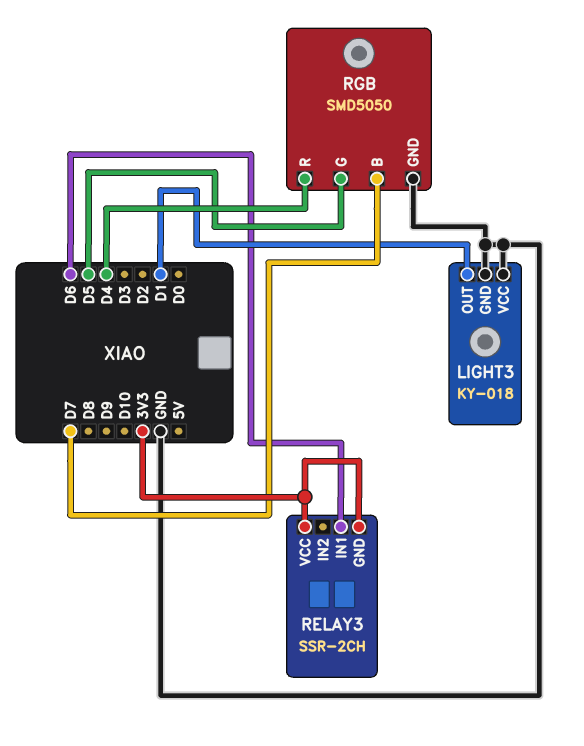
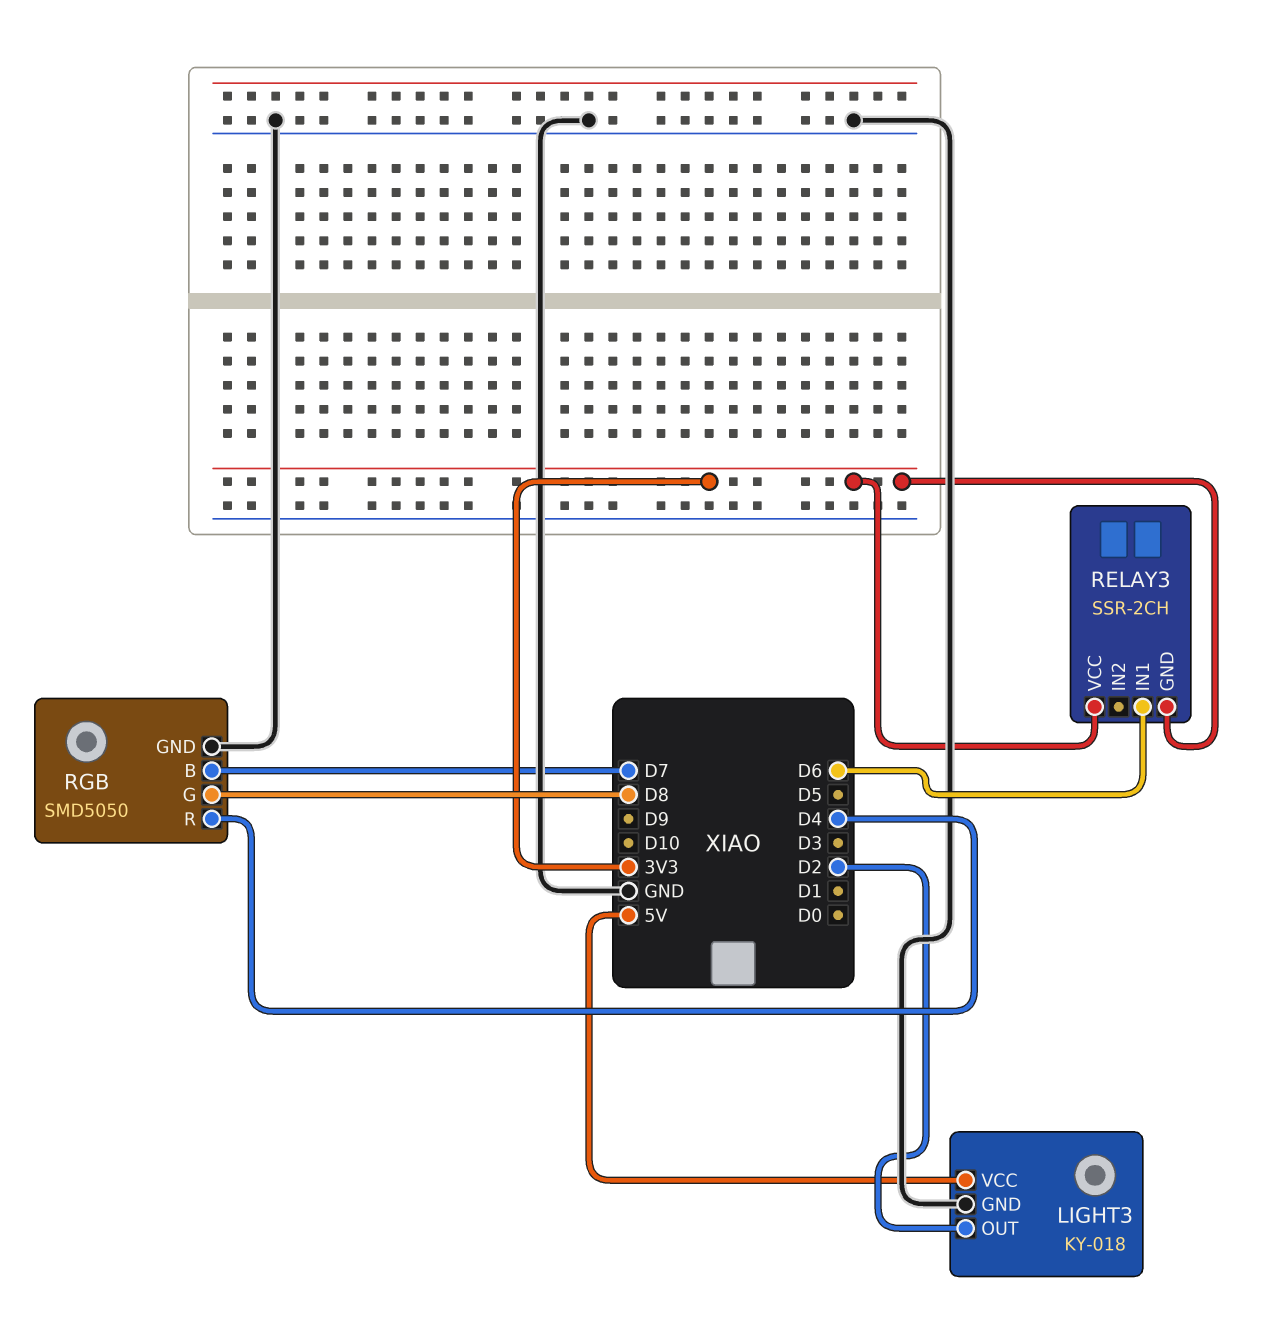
LIGHT3 pin OUT: D1 -> D2
LIGHT3 pin VCC: GND -> 5V
RGB pin G: D5 -> D8

